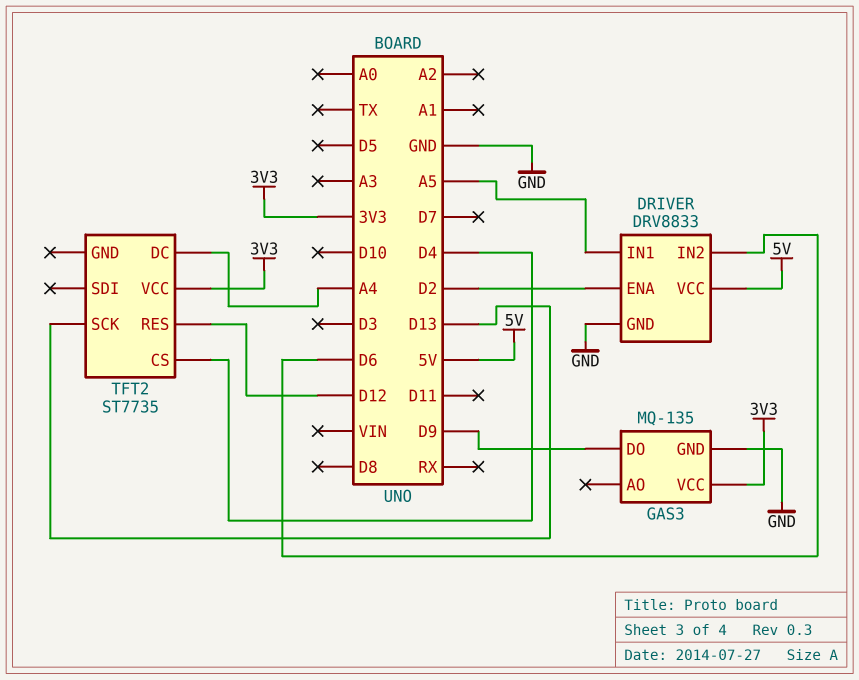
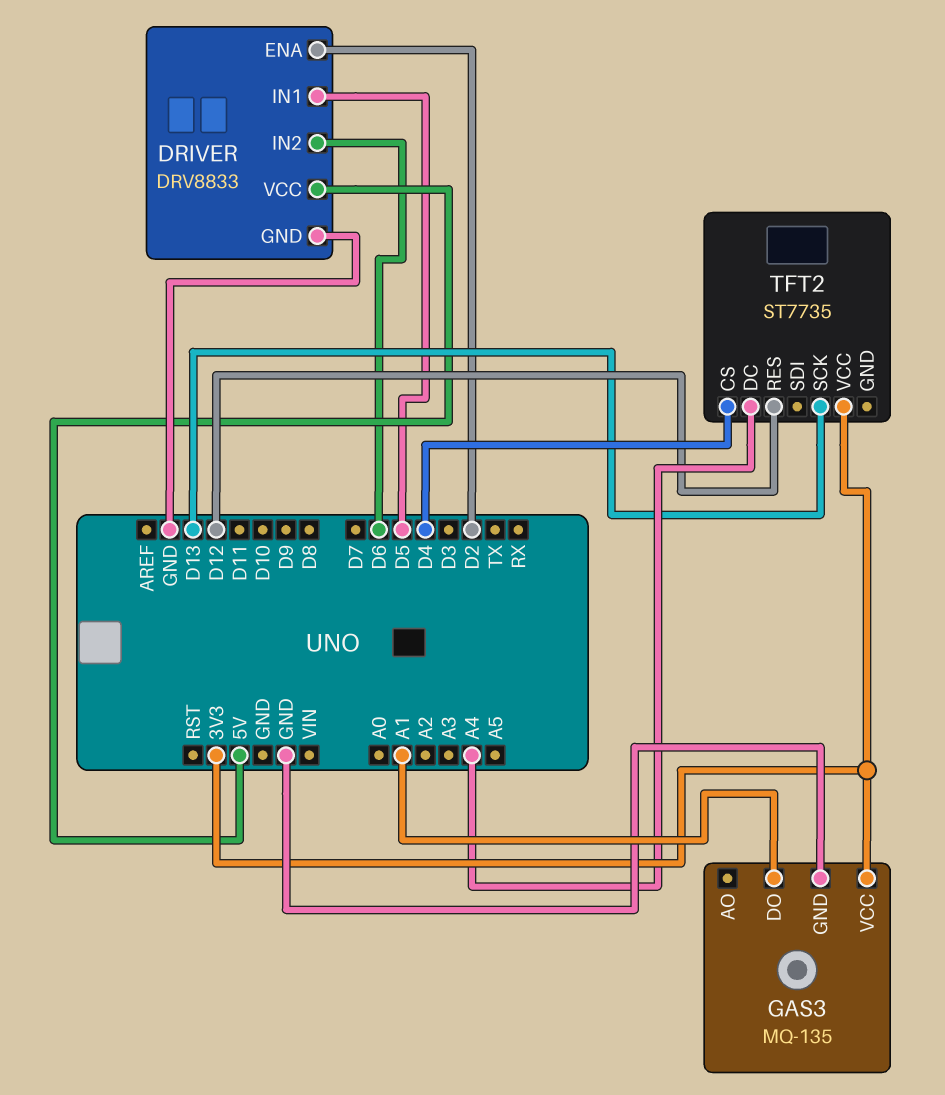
DRIVER pin IN1: A5 -> D5
GAS3 pin DO: D9 -> A1

